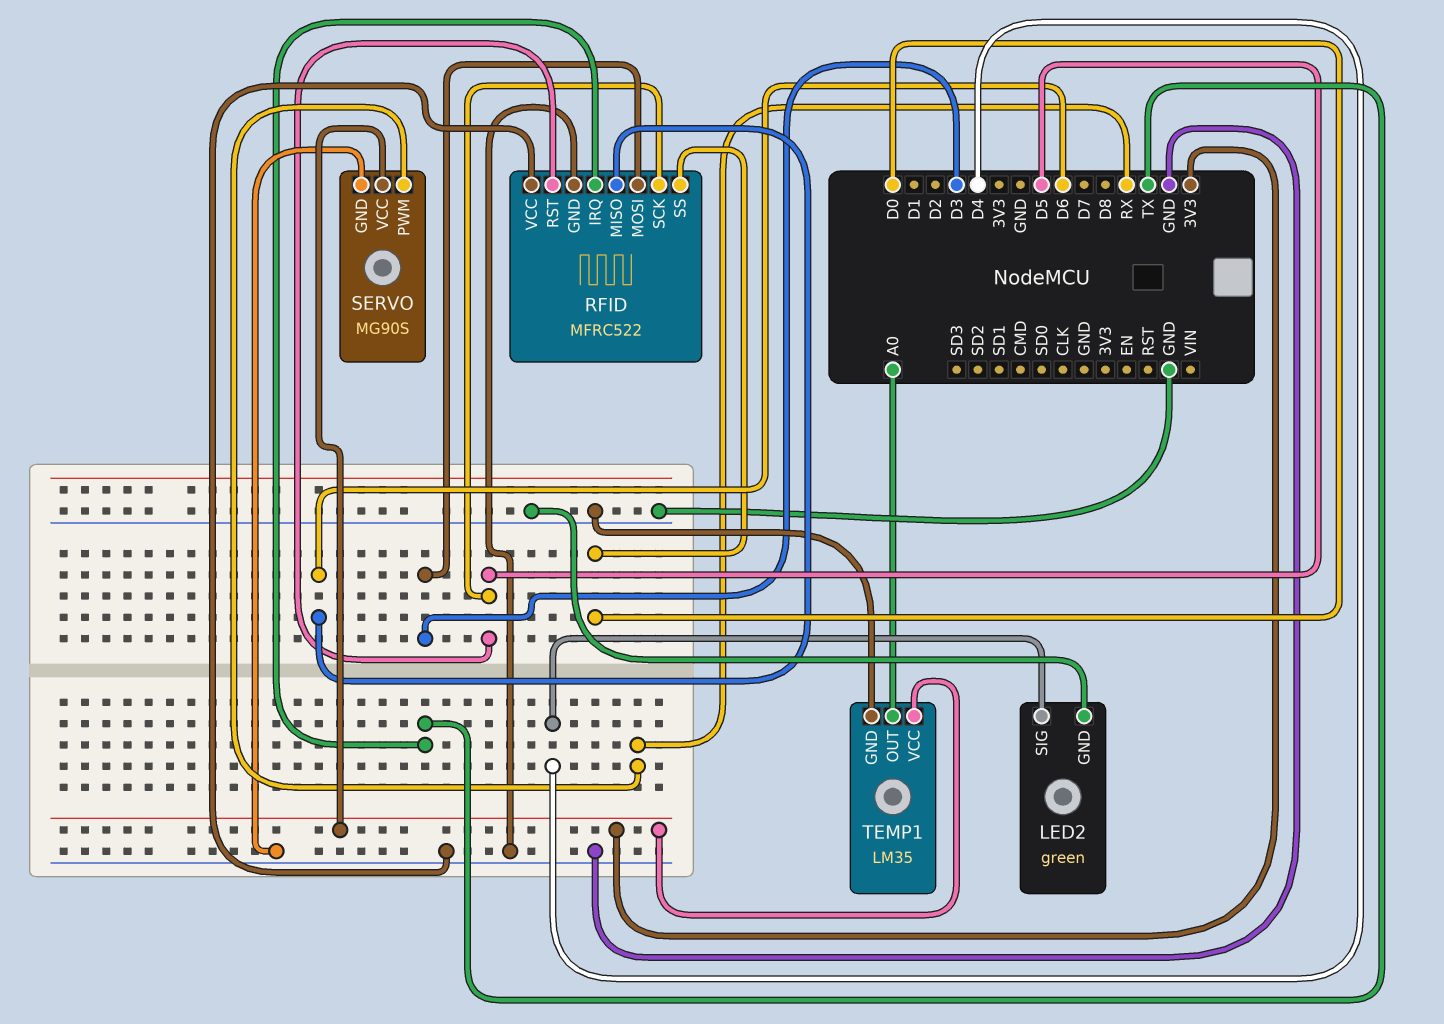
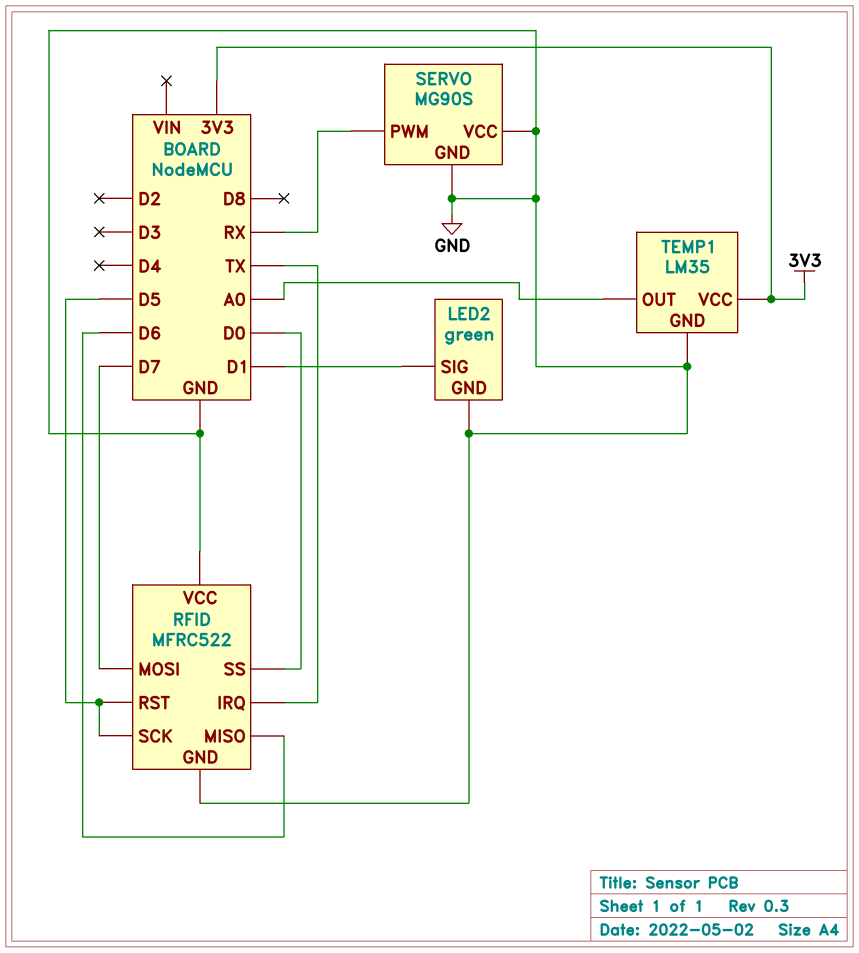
LED2 pin SIG: D4 -> D1
RFID pin MOSI: D3 -> D7
SERVO pin VCC: 3V3 -> GND

